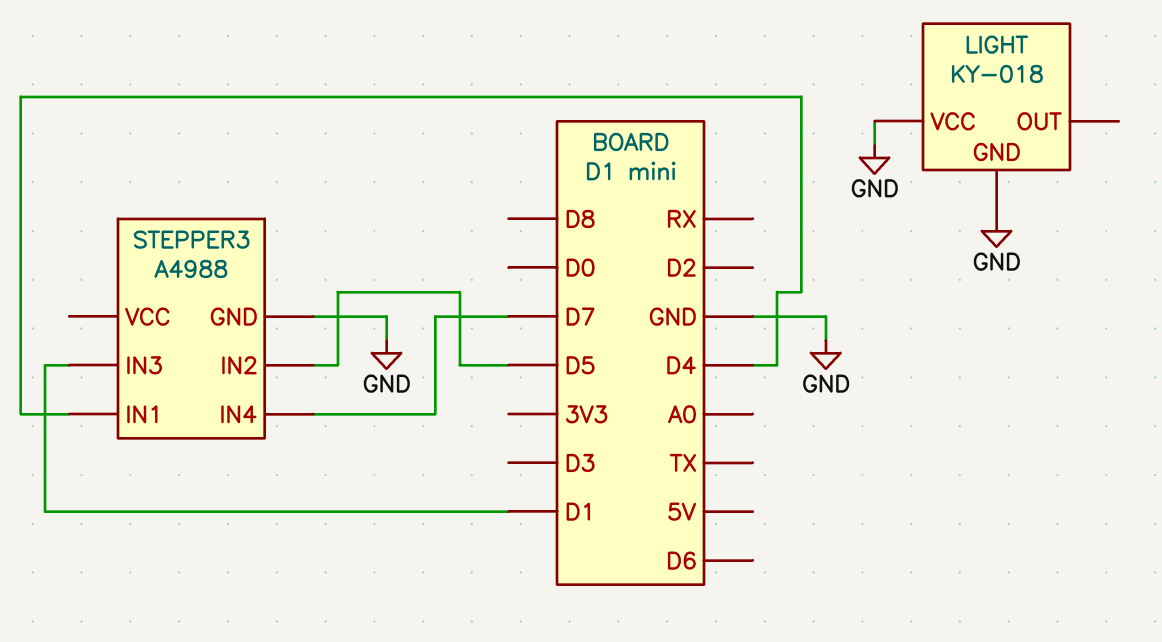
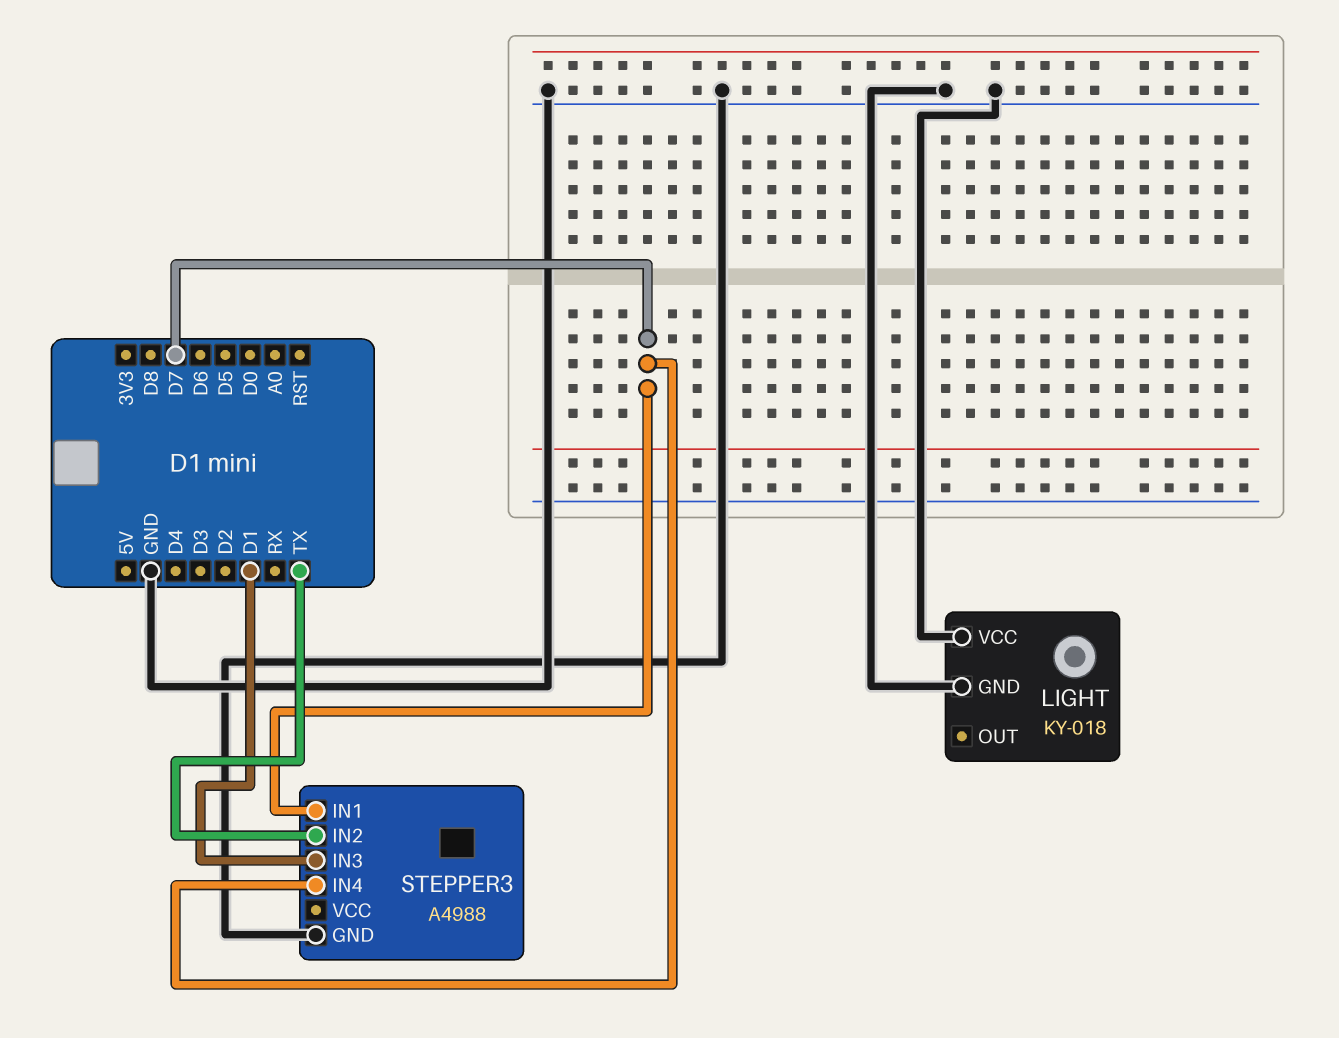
STEPPER3 pin IN1: D4 -> D7
STEPPER3 pin IN2: D5 -> TX

